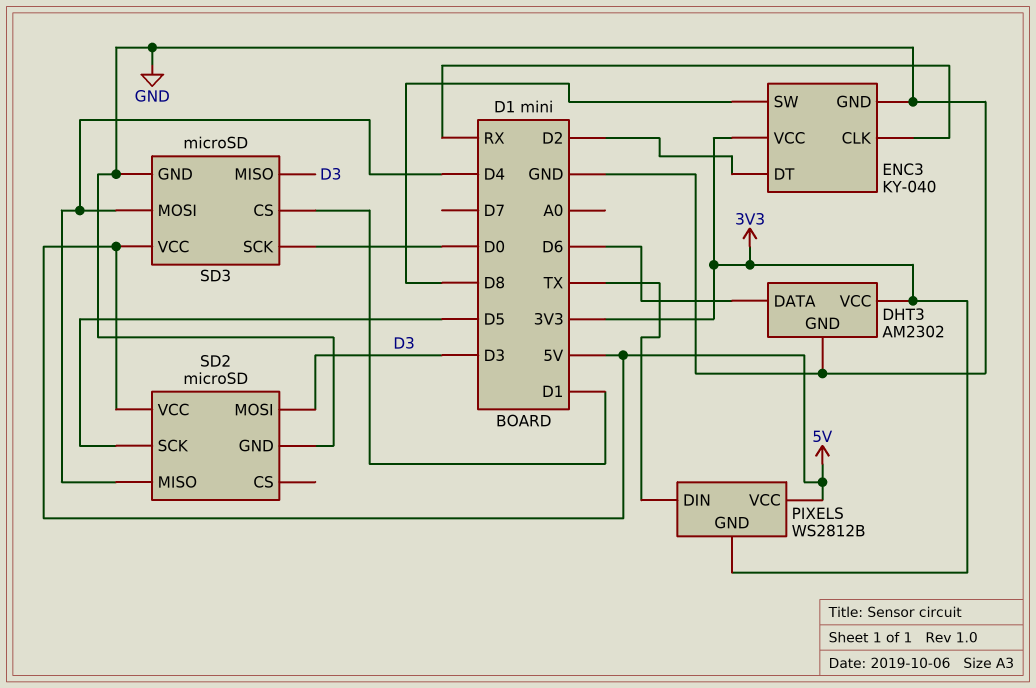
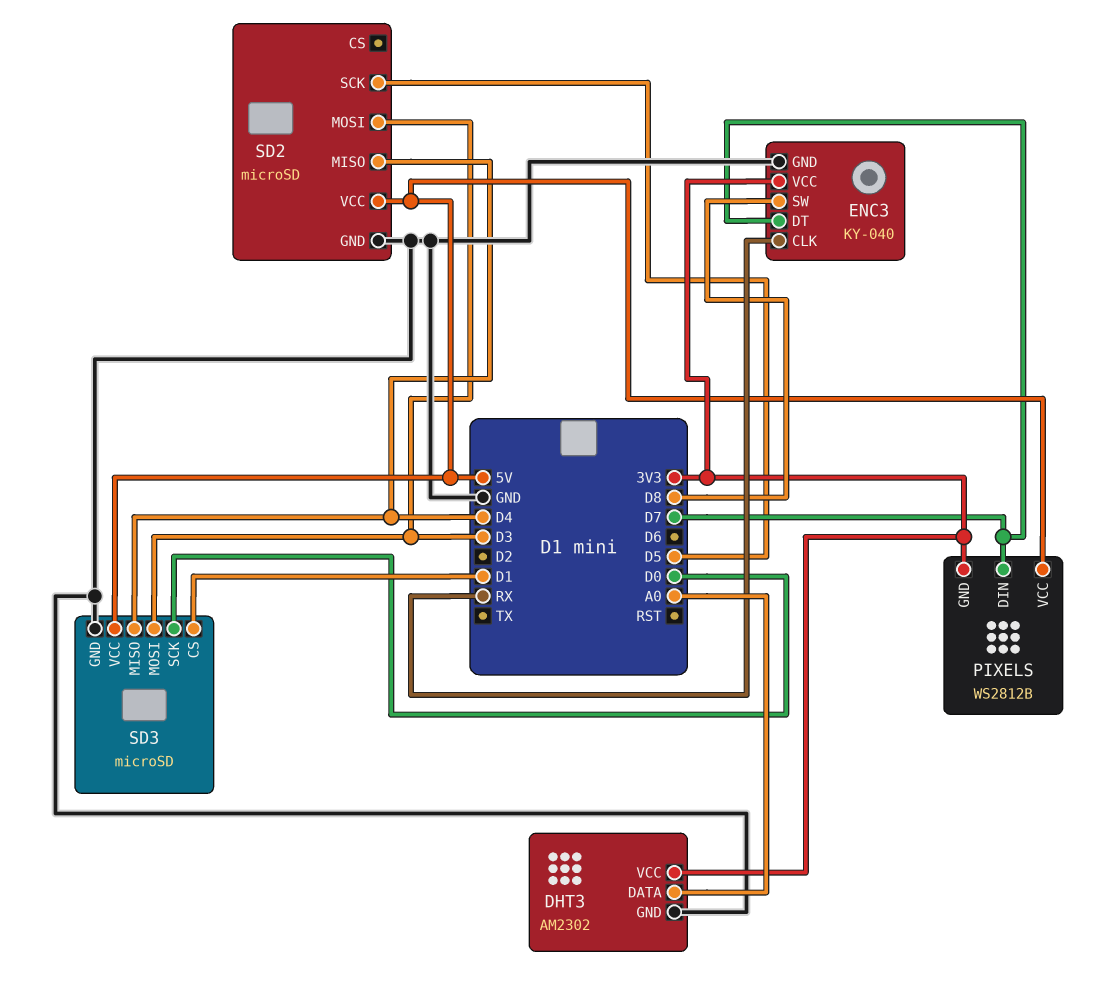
DHT3 pin DATA: D6 -> A0
ENC3 pin DT: D2 -> D7
PIXELS pin DIN: TX -> D7
SD3 pin MISO: D3 -> D4
SD3 pin MOSI: D4 -> D3

